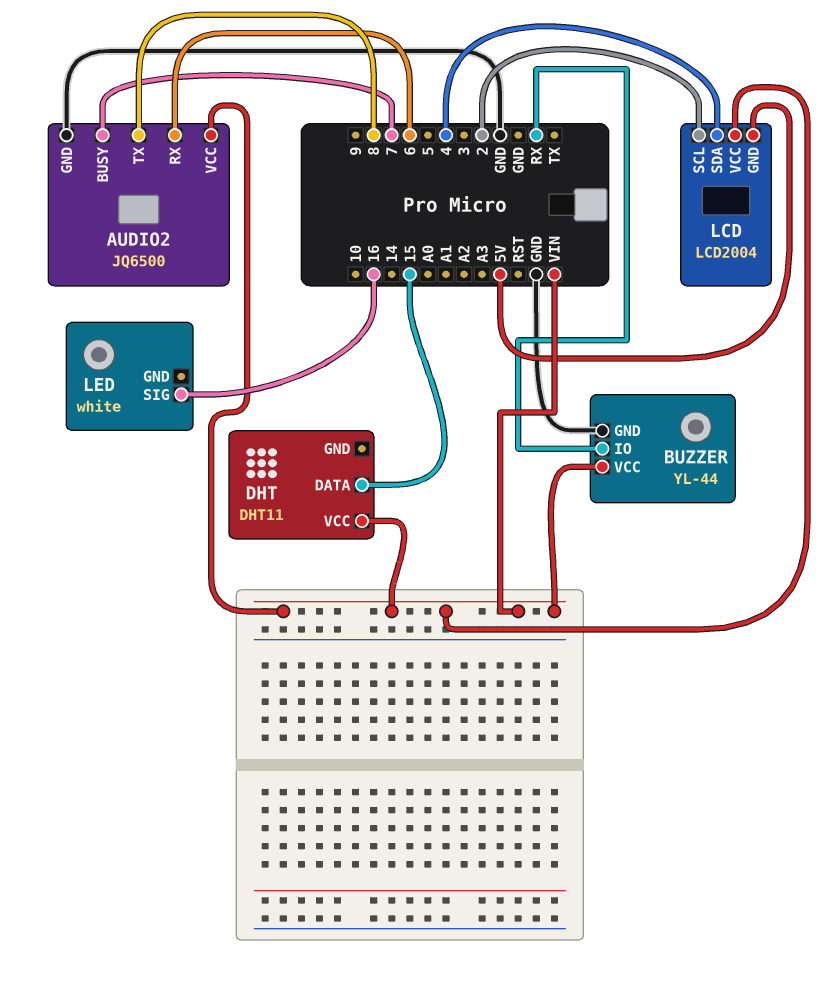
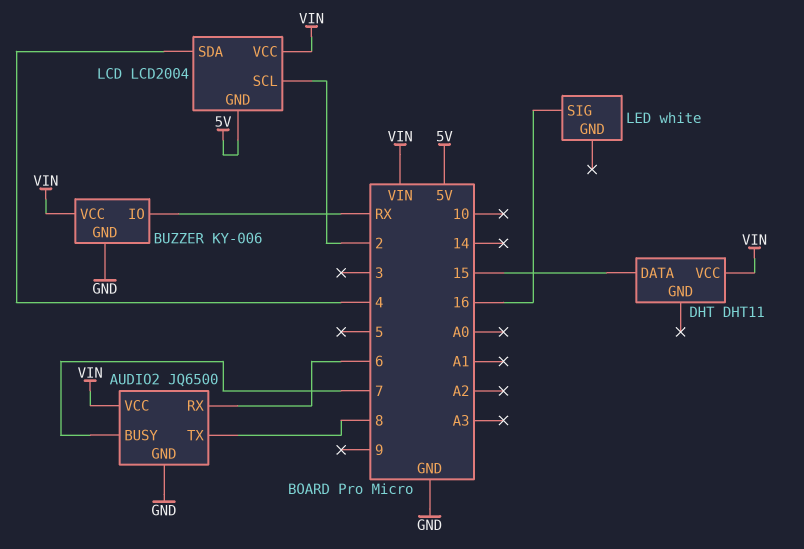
BUZZER: YL-44 -> KY-006

